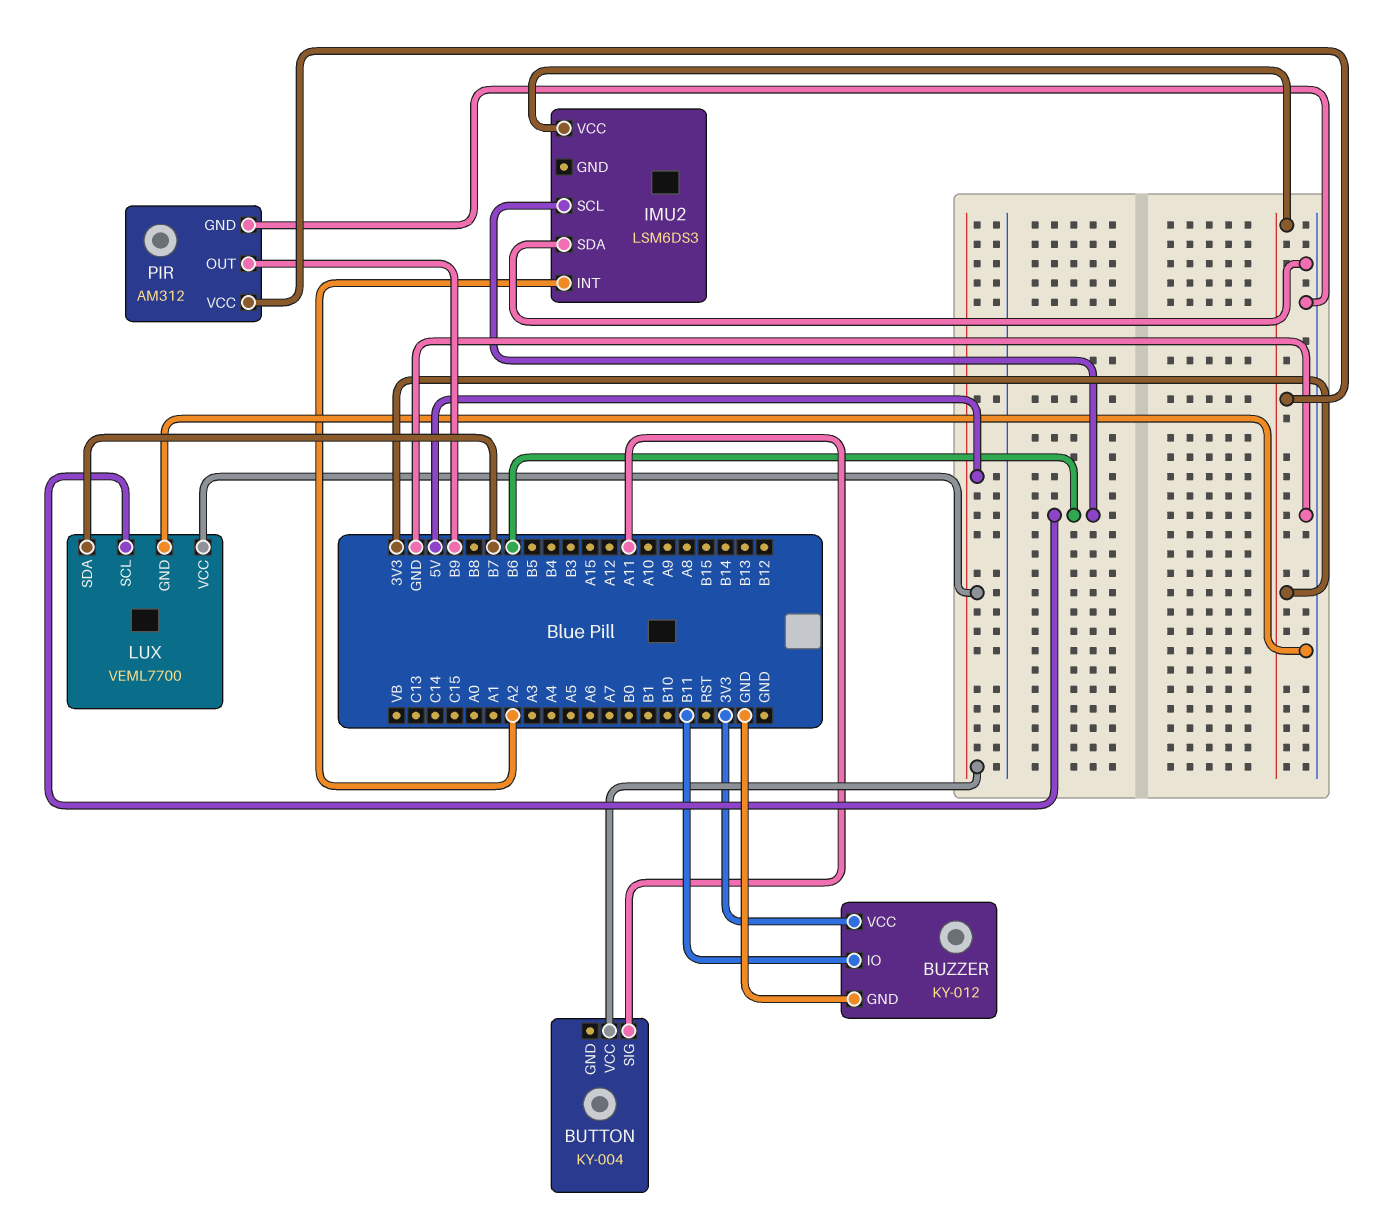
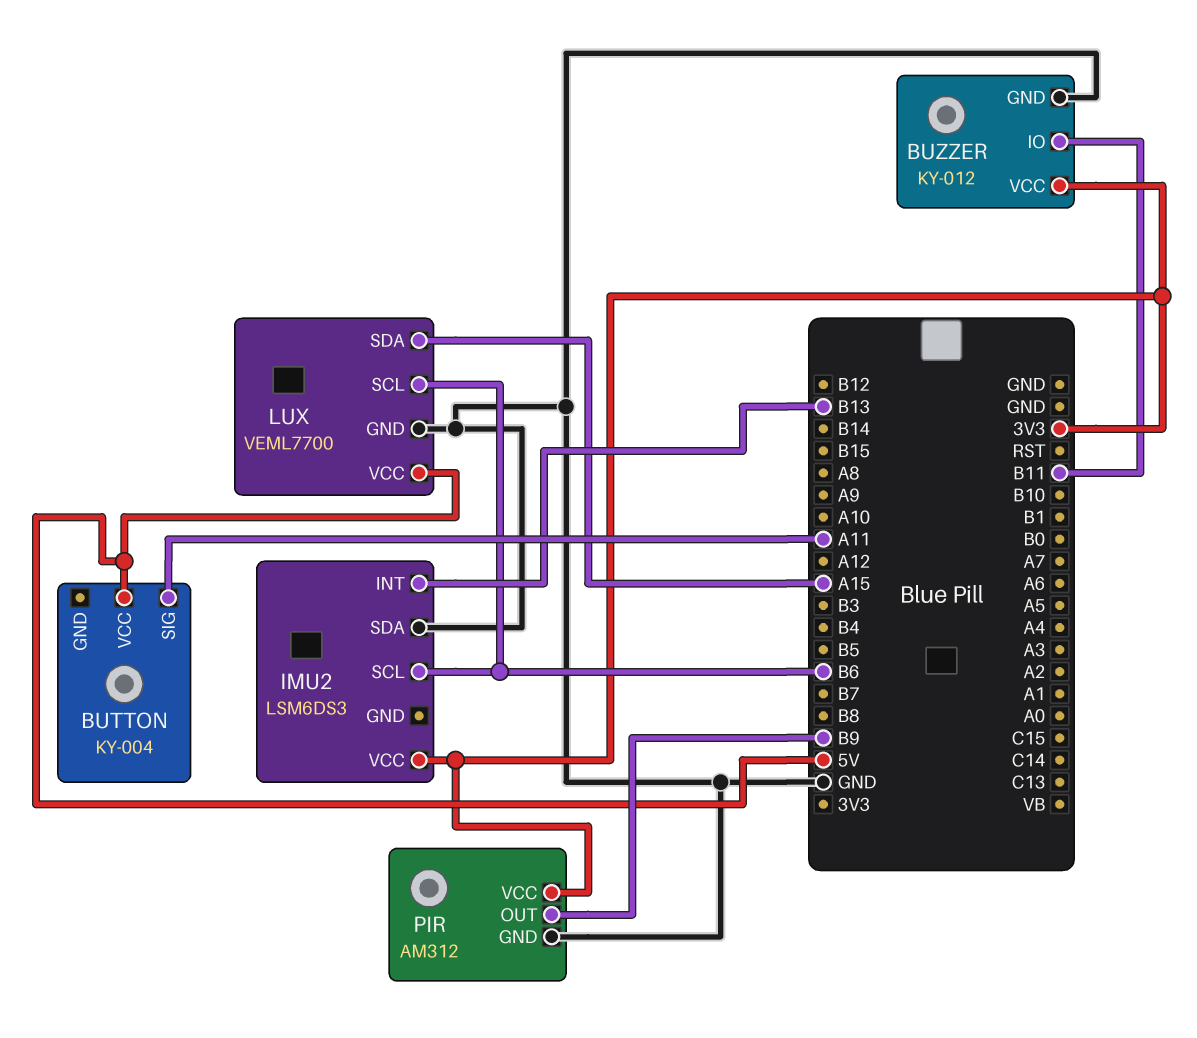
IMU2 pin INT: A2 -> B13
LUX pin SDA: B7 -> A15

